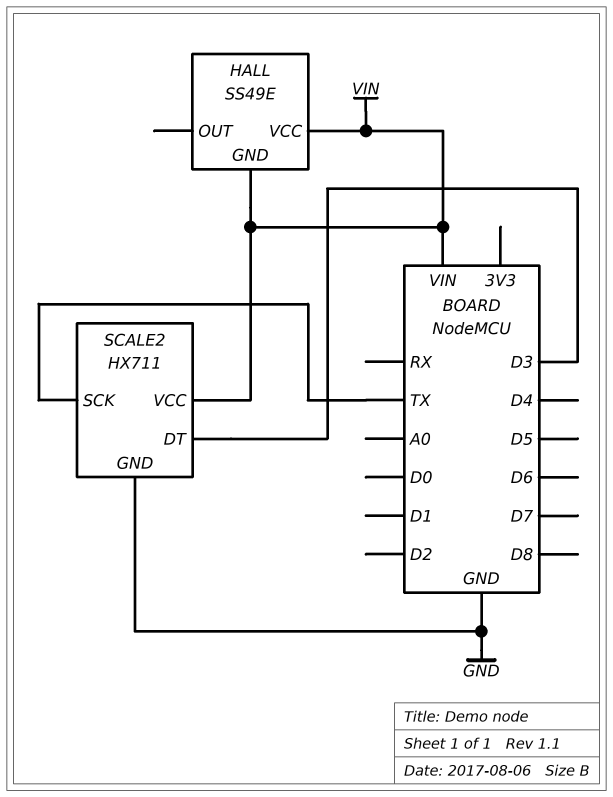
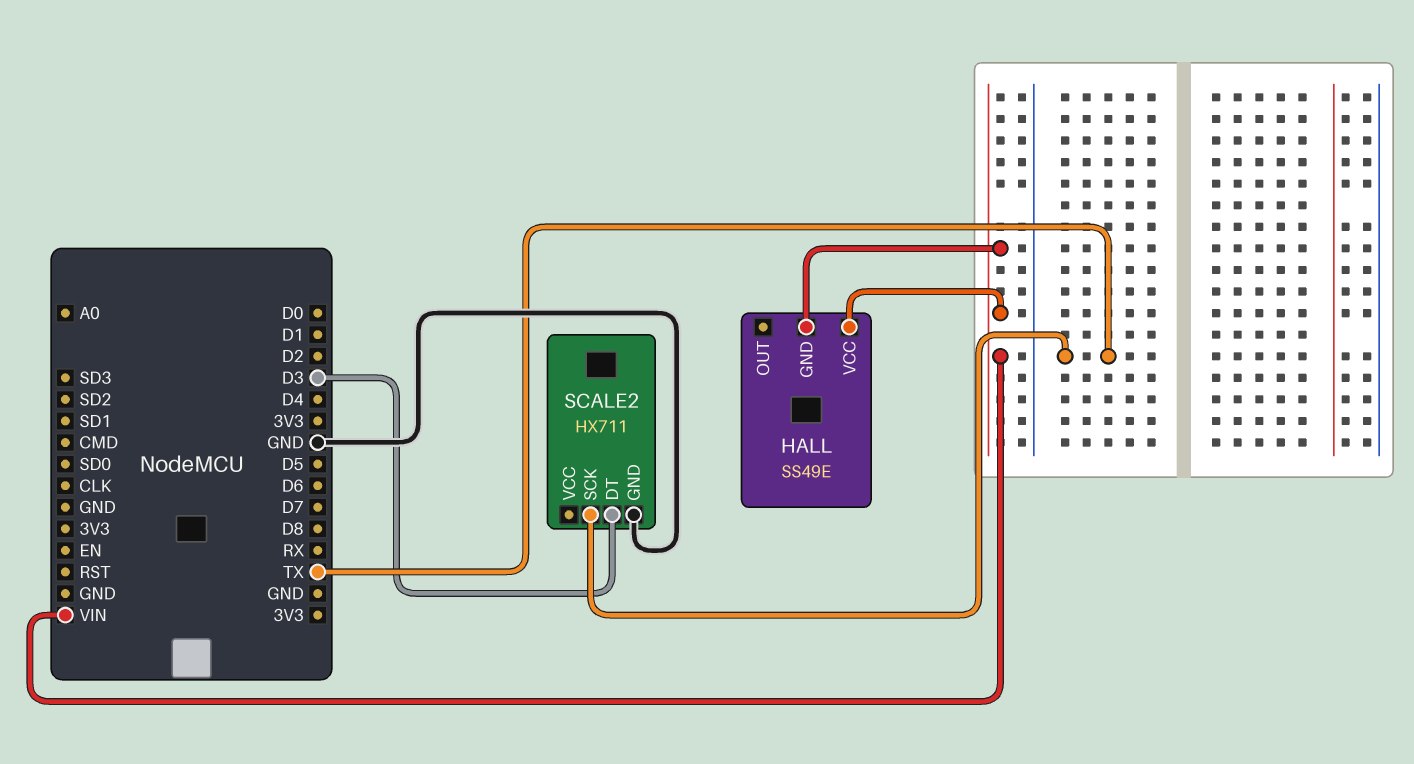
SCALE2 pin VCC: VIN -> none

